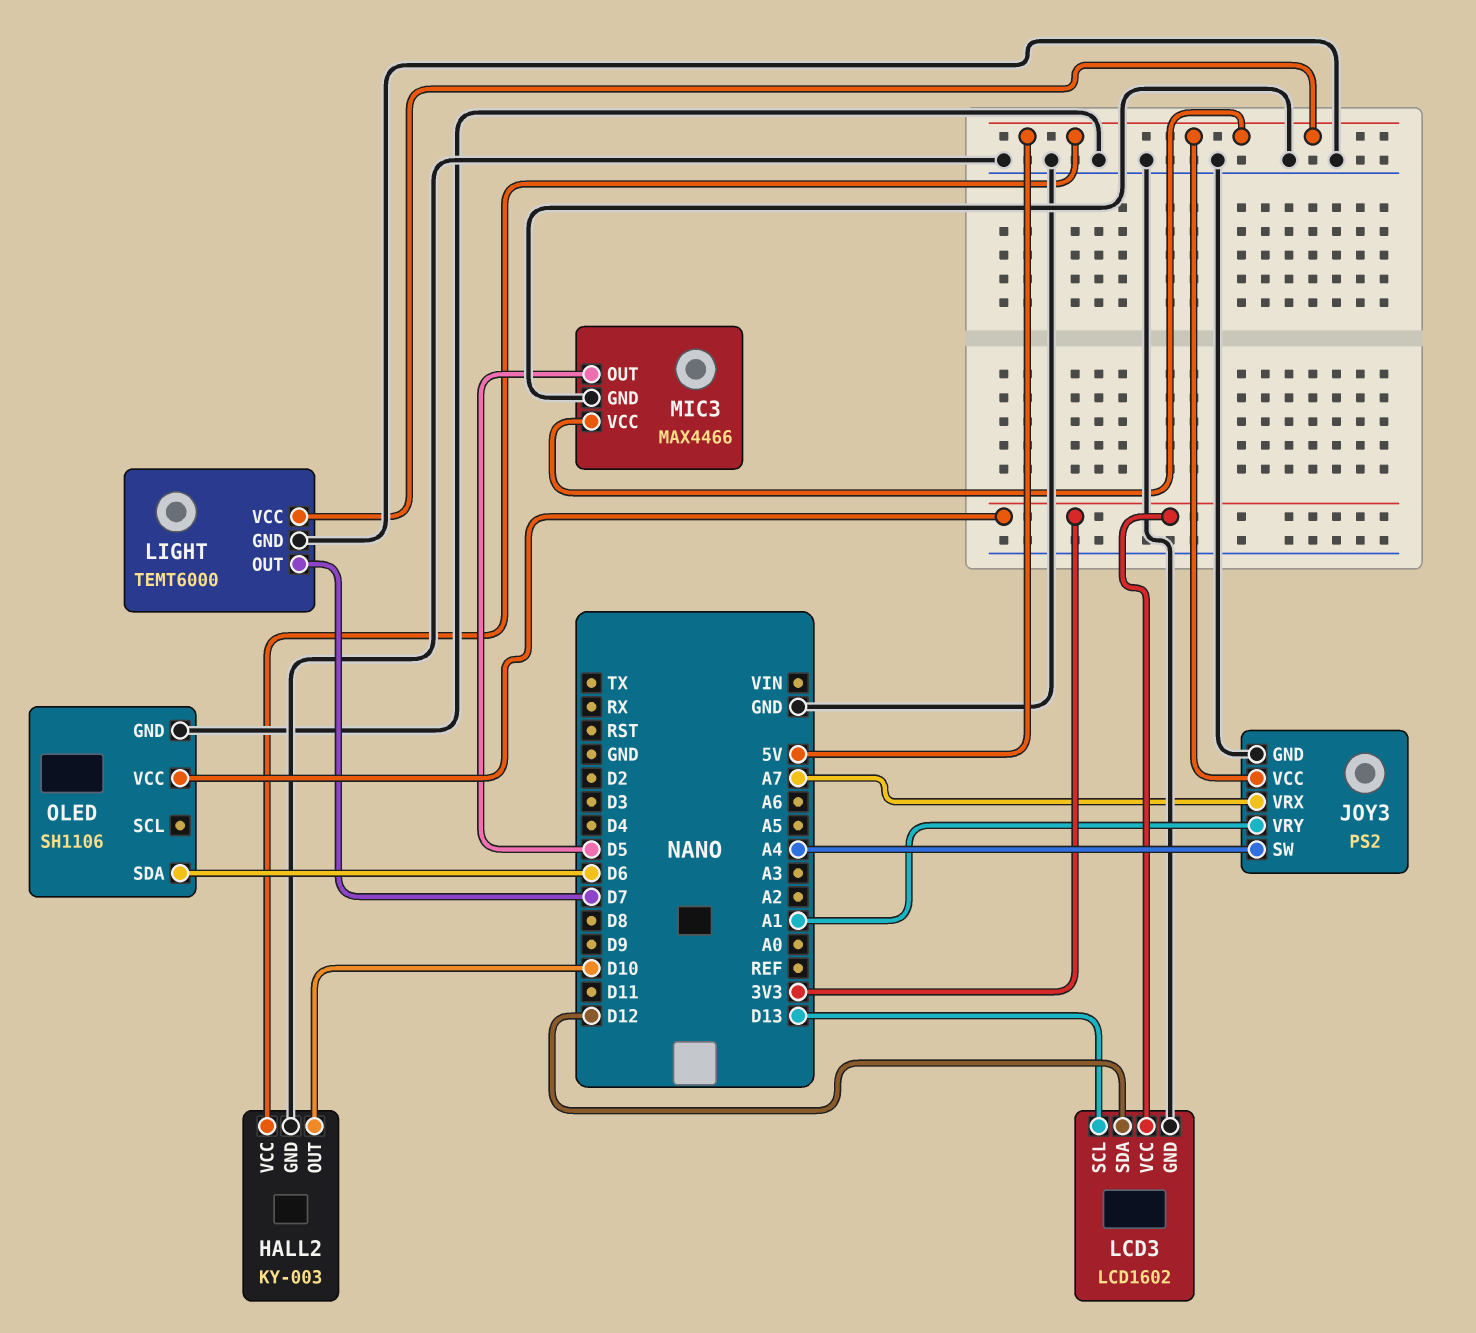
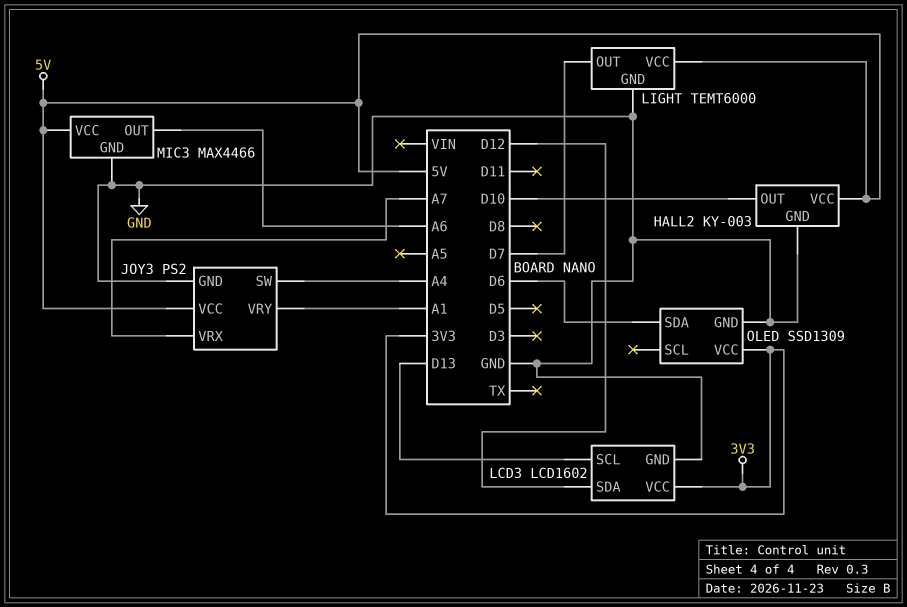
MIC3 pin OUT: D5 -> A6
OLED: SH1106 -> SSD1309

